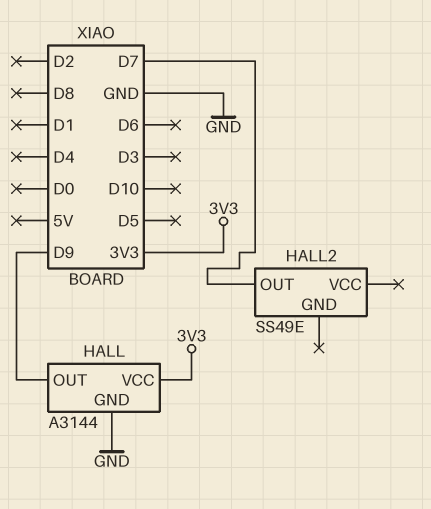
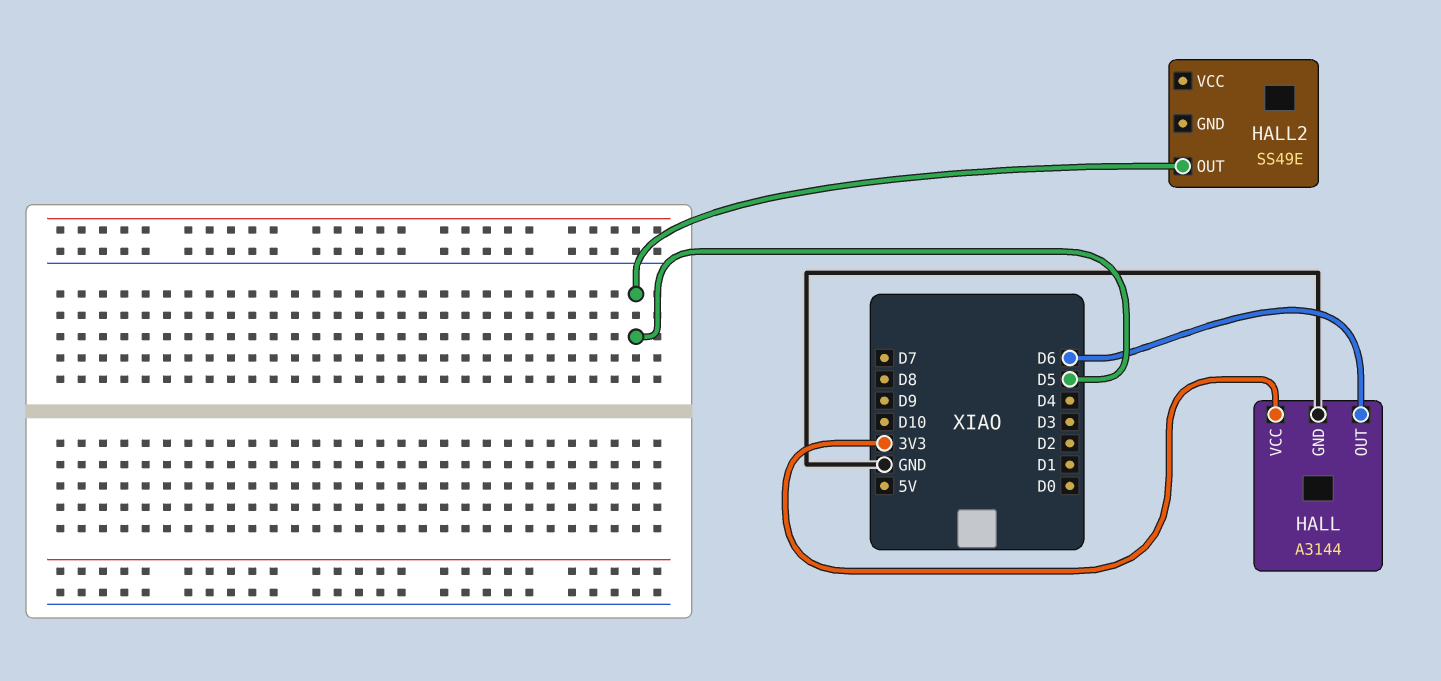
HALL pin OUT: D9 -> D6
HALL2 pin OUT: D7 -> D5

